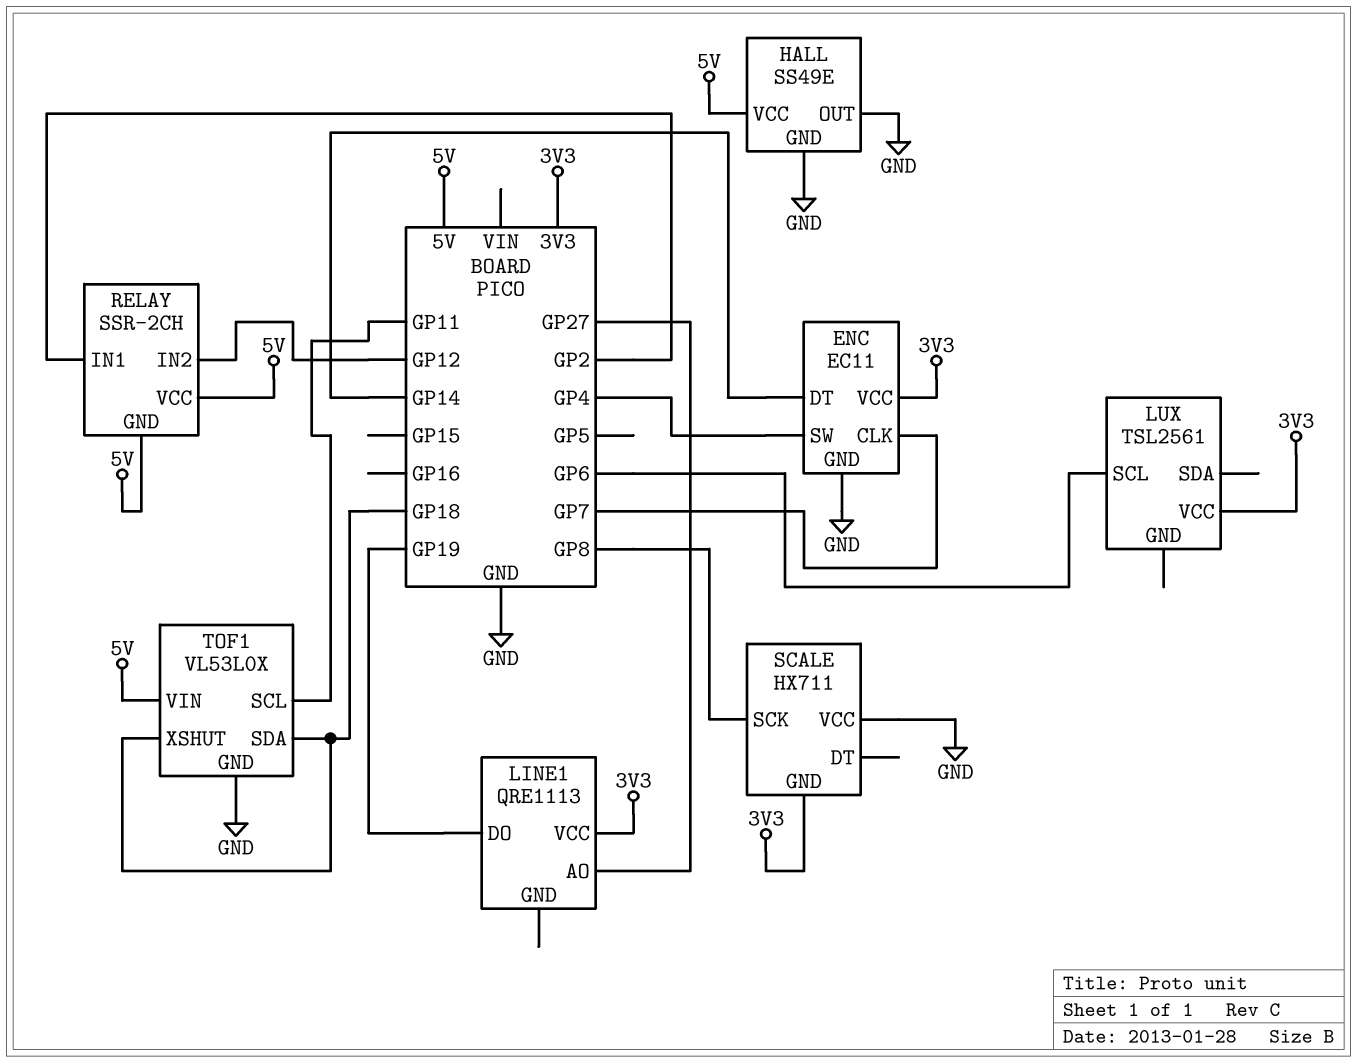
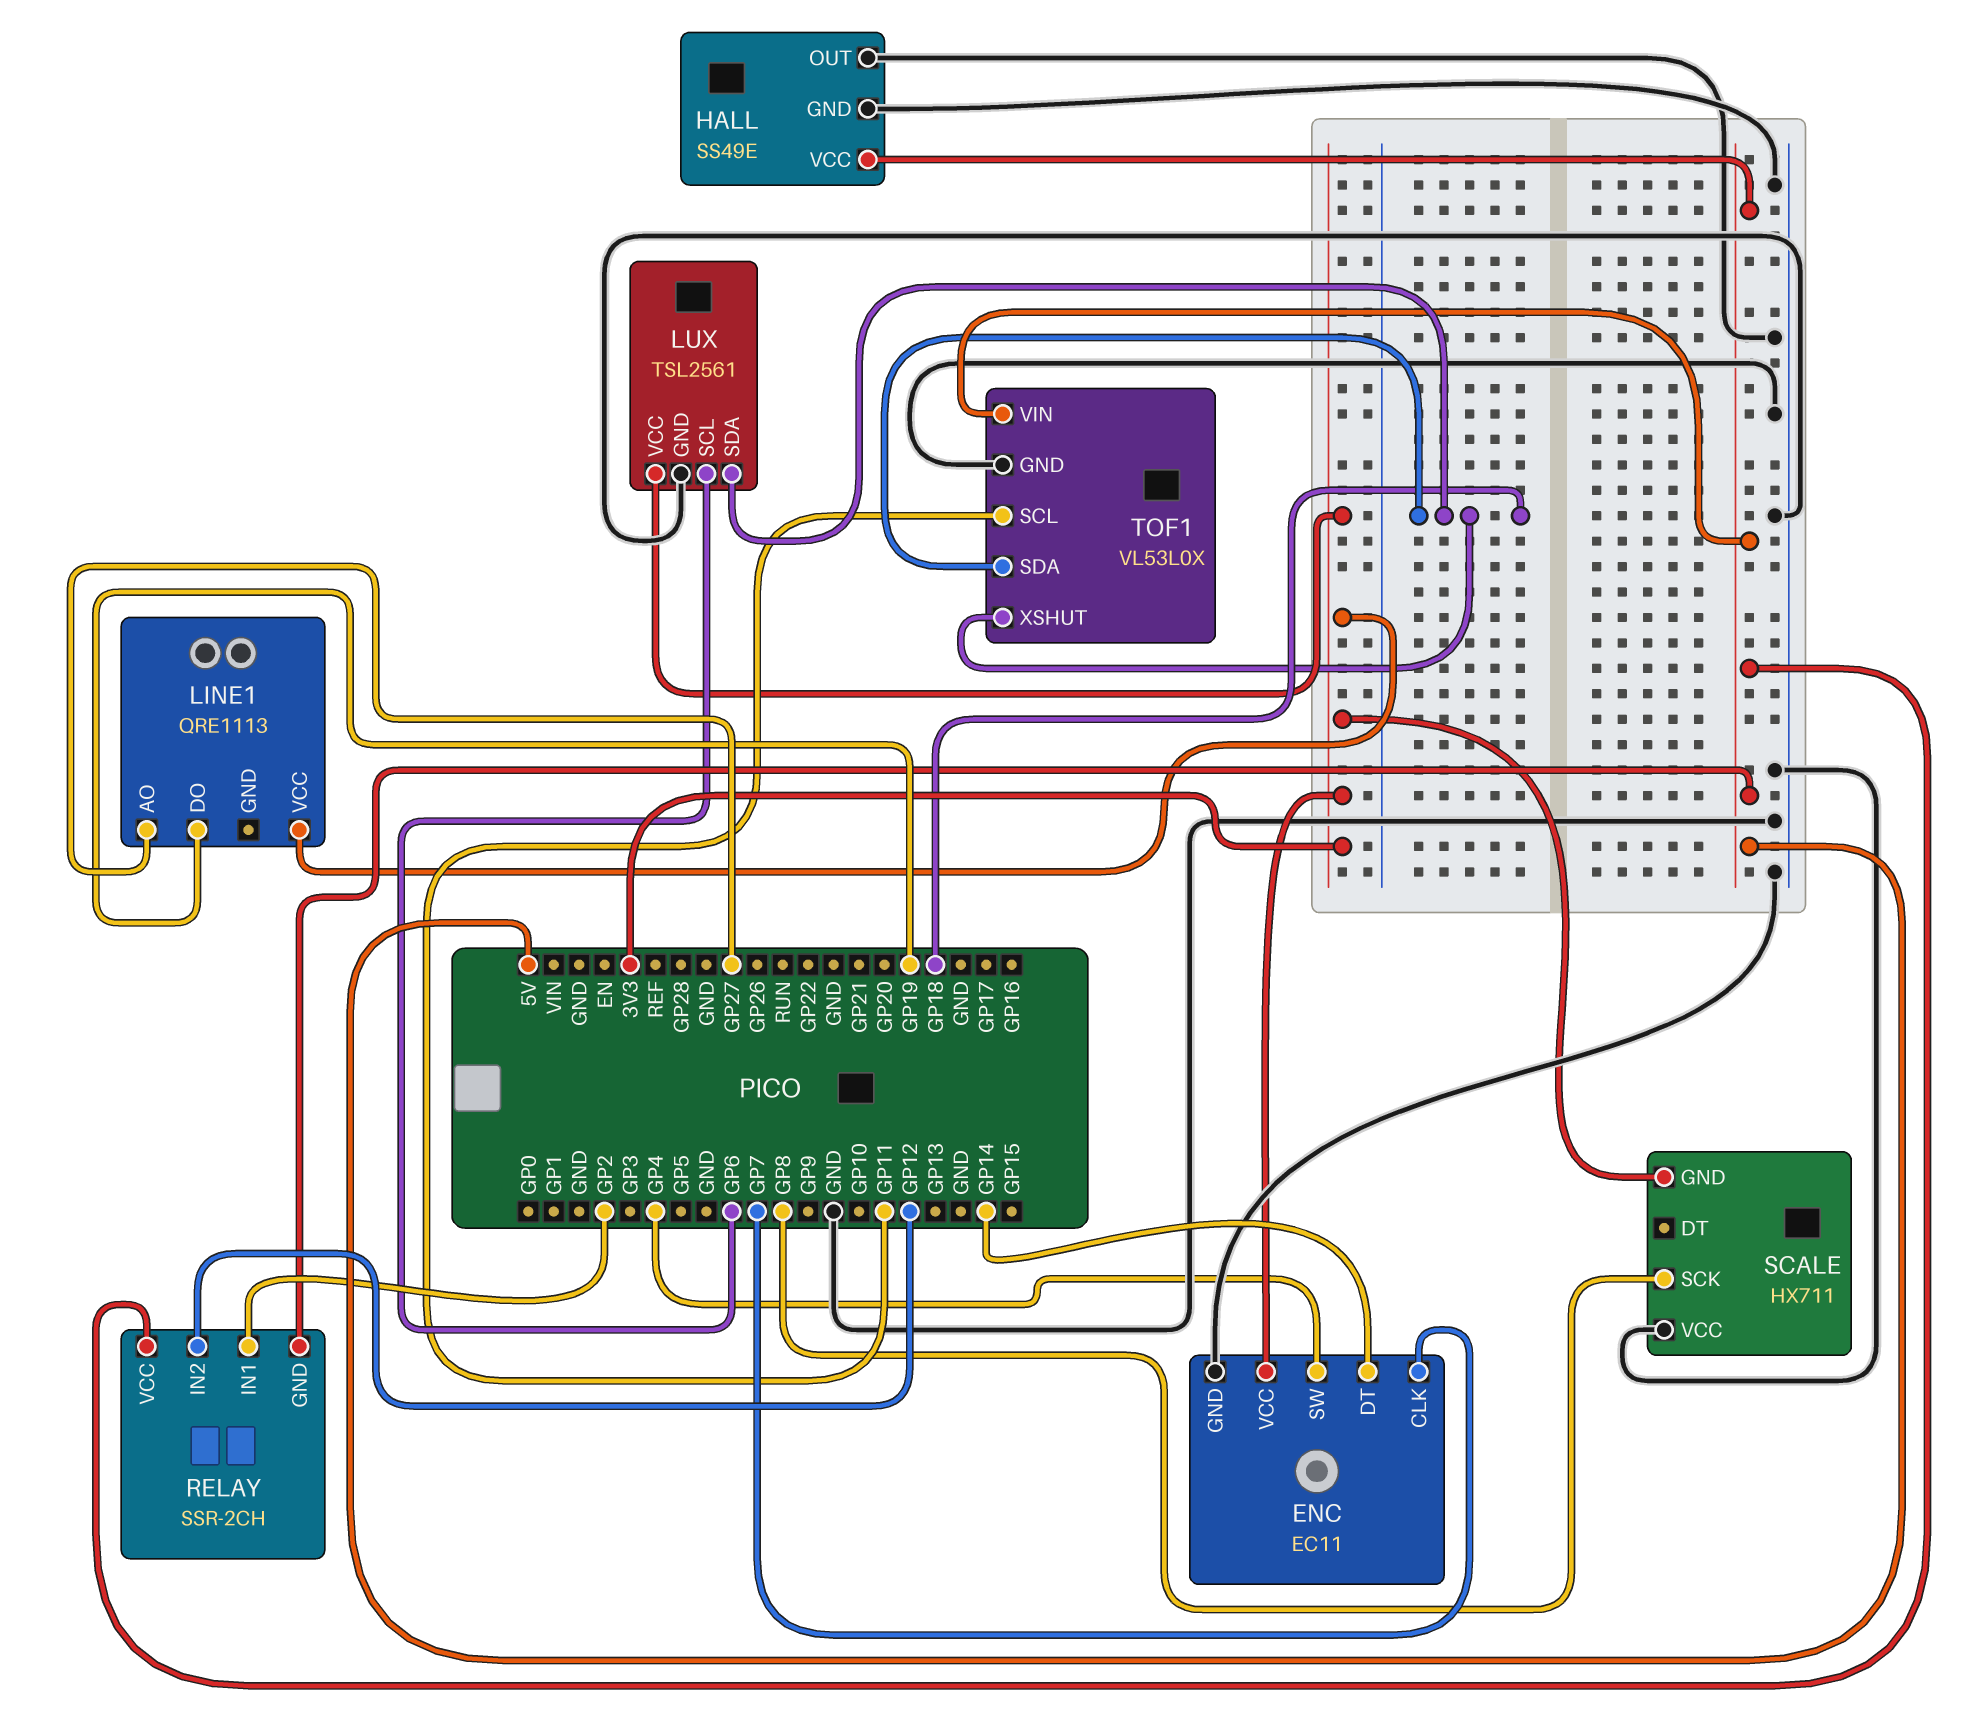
LUX pin GND: none -> GND
LUX pin SDA: none -> GP18

